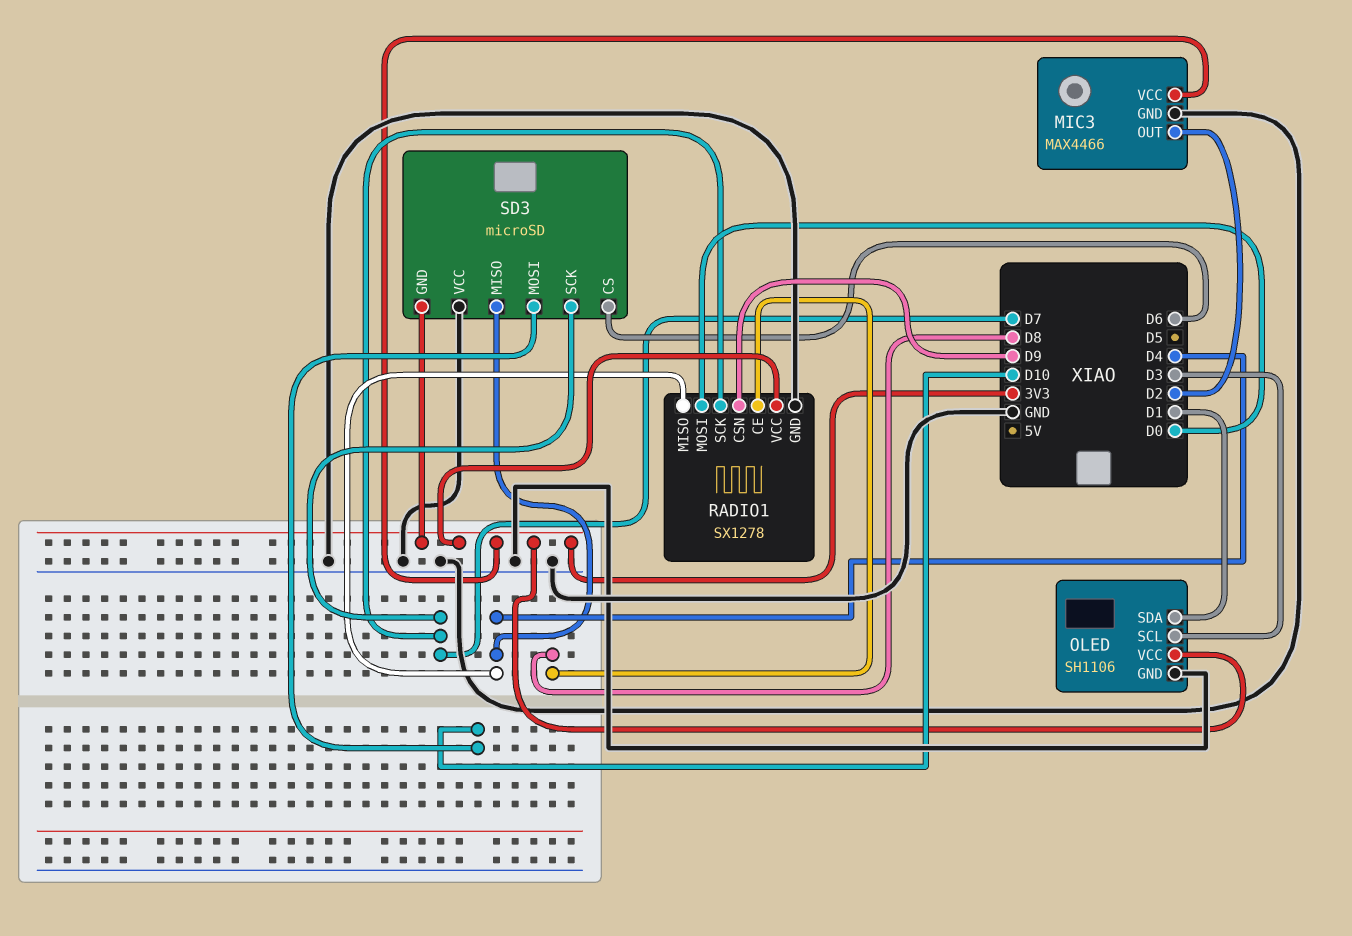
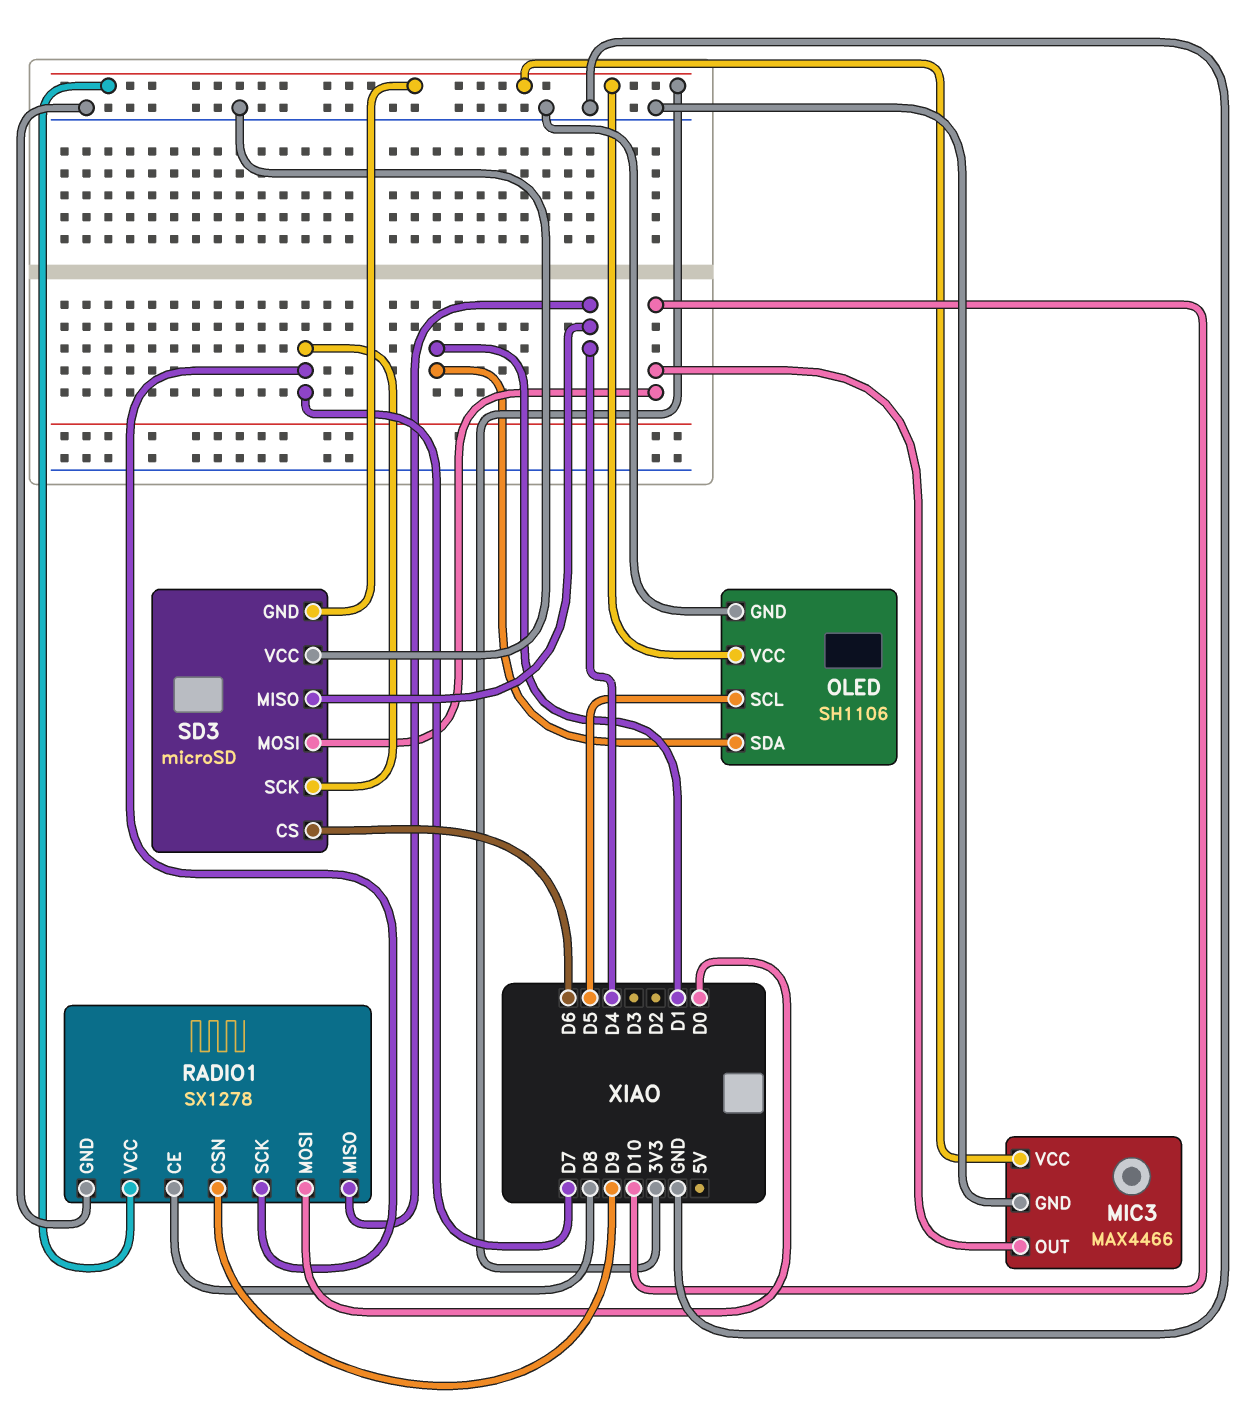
MIC3 pin OUT: D2 -> D10
OLED pin SCL: D3 -> D5

